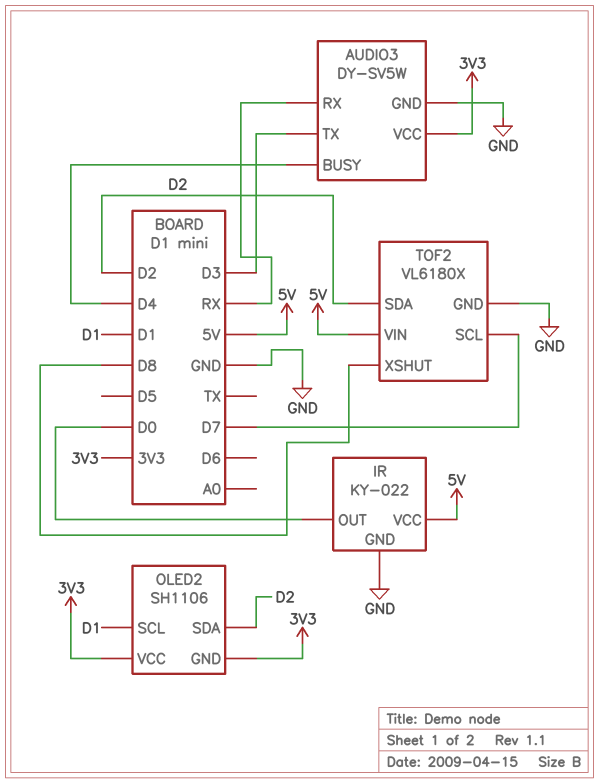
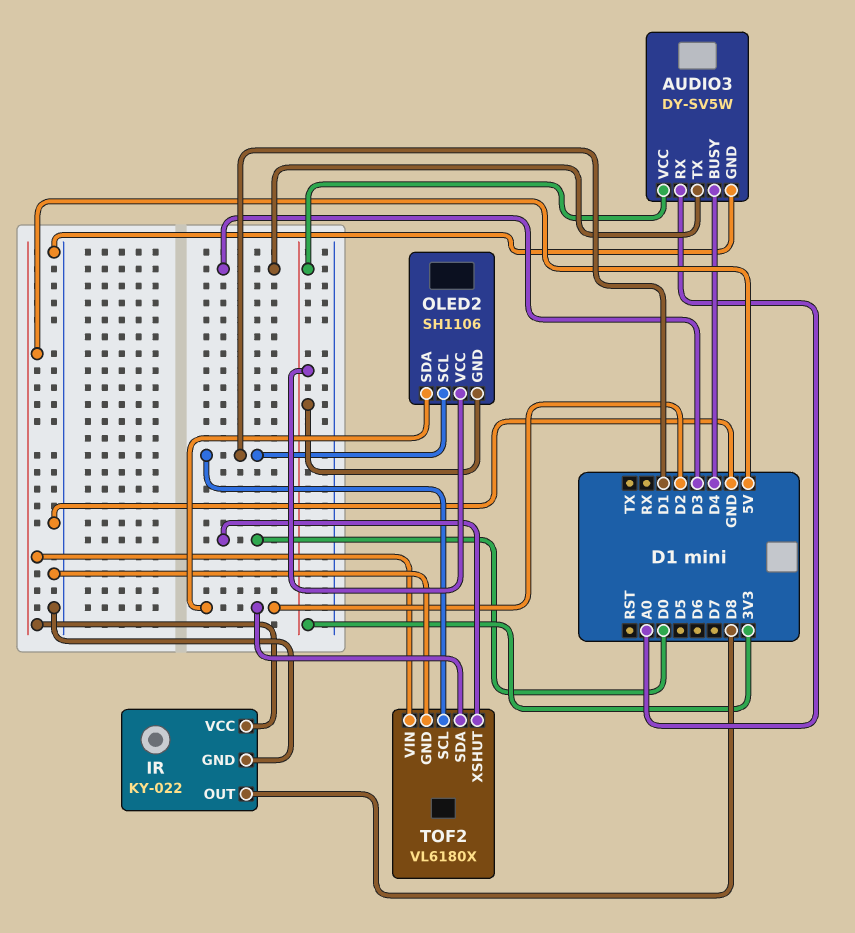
AUDIO3 pin RX: RX -> A0
IR pin OUT: D0 -> D8
TOF2 pin SCL: D7 -> D1
TOF2 pin XSHUT: D8 -> D0

